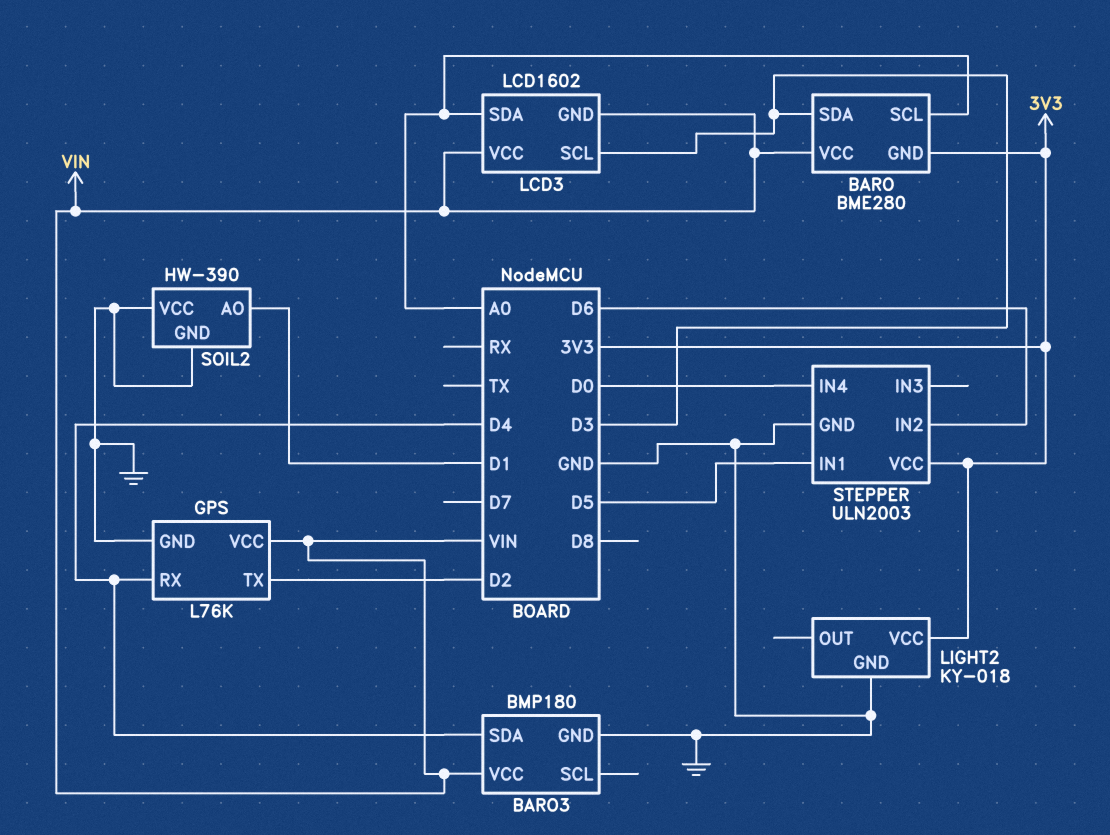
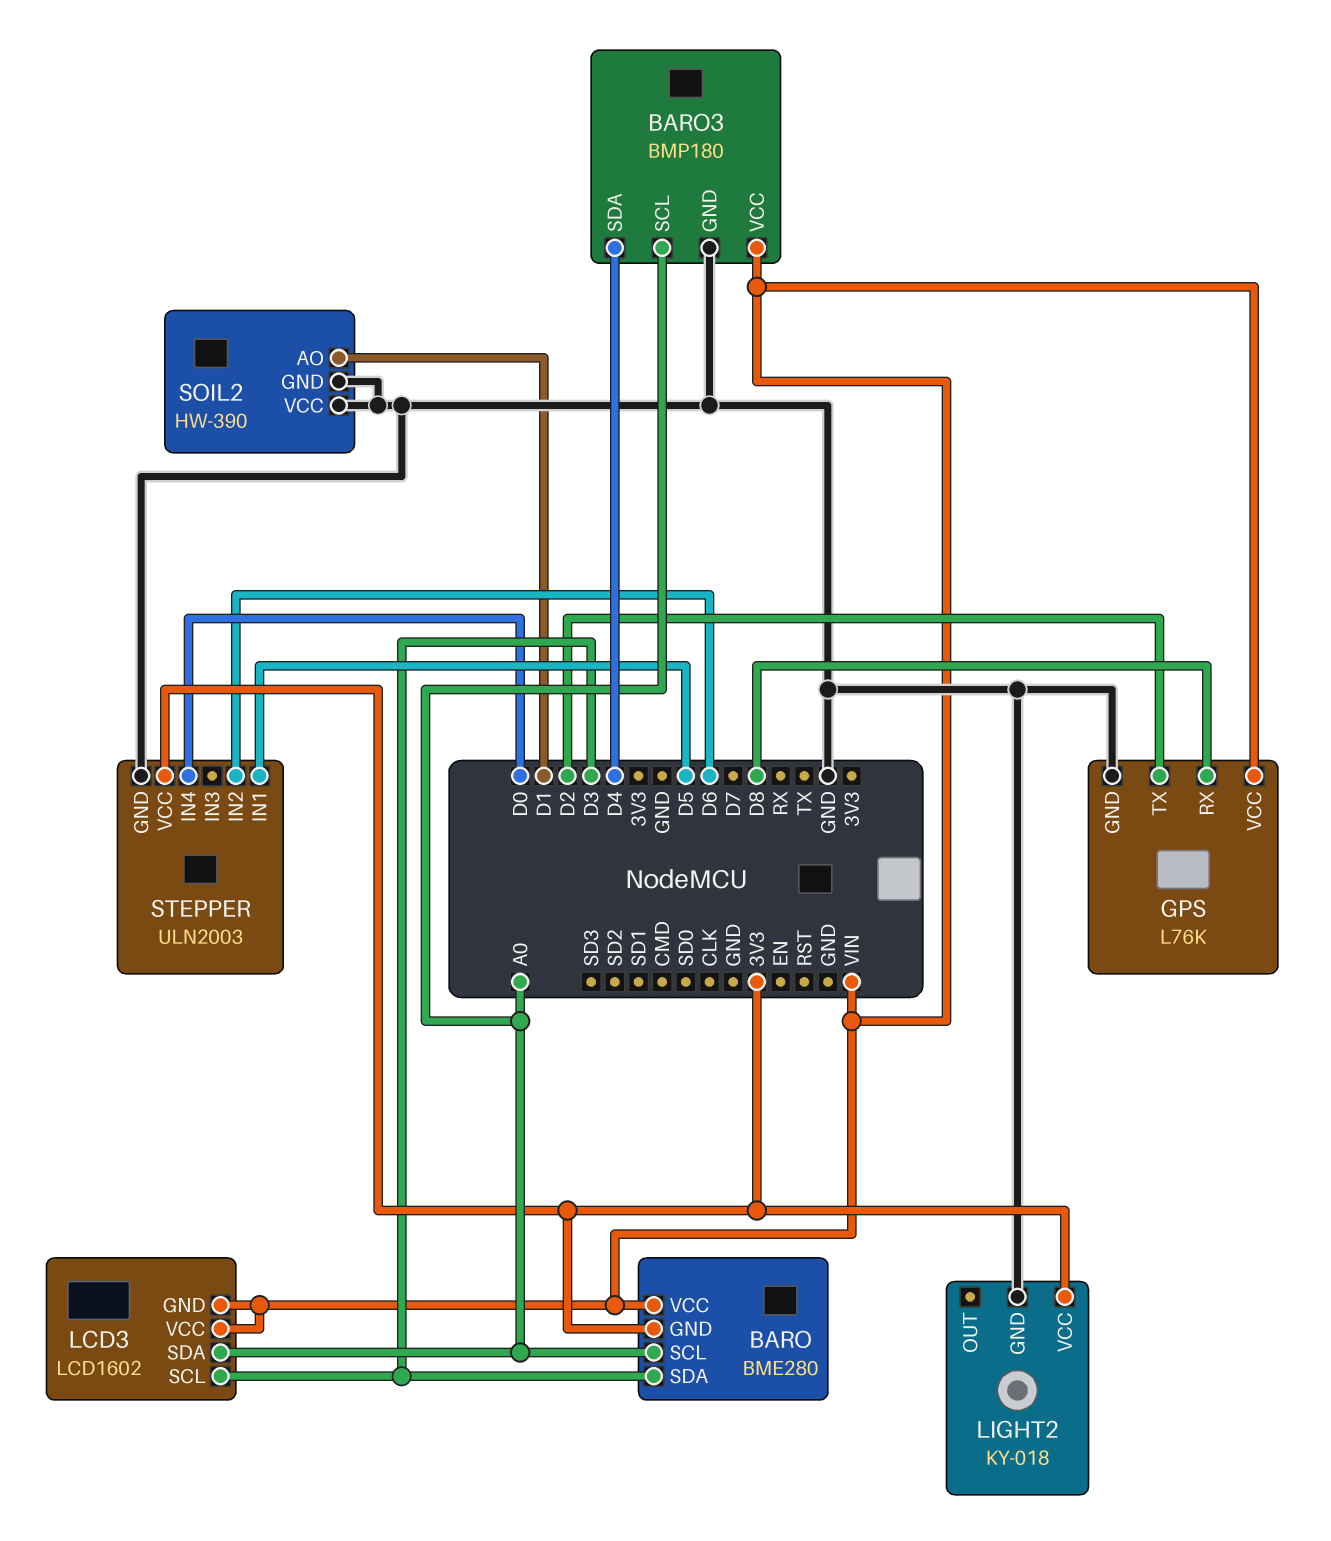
BARO3 pin SCL: none -> A0
GPS pin RX: D4 -> D8

